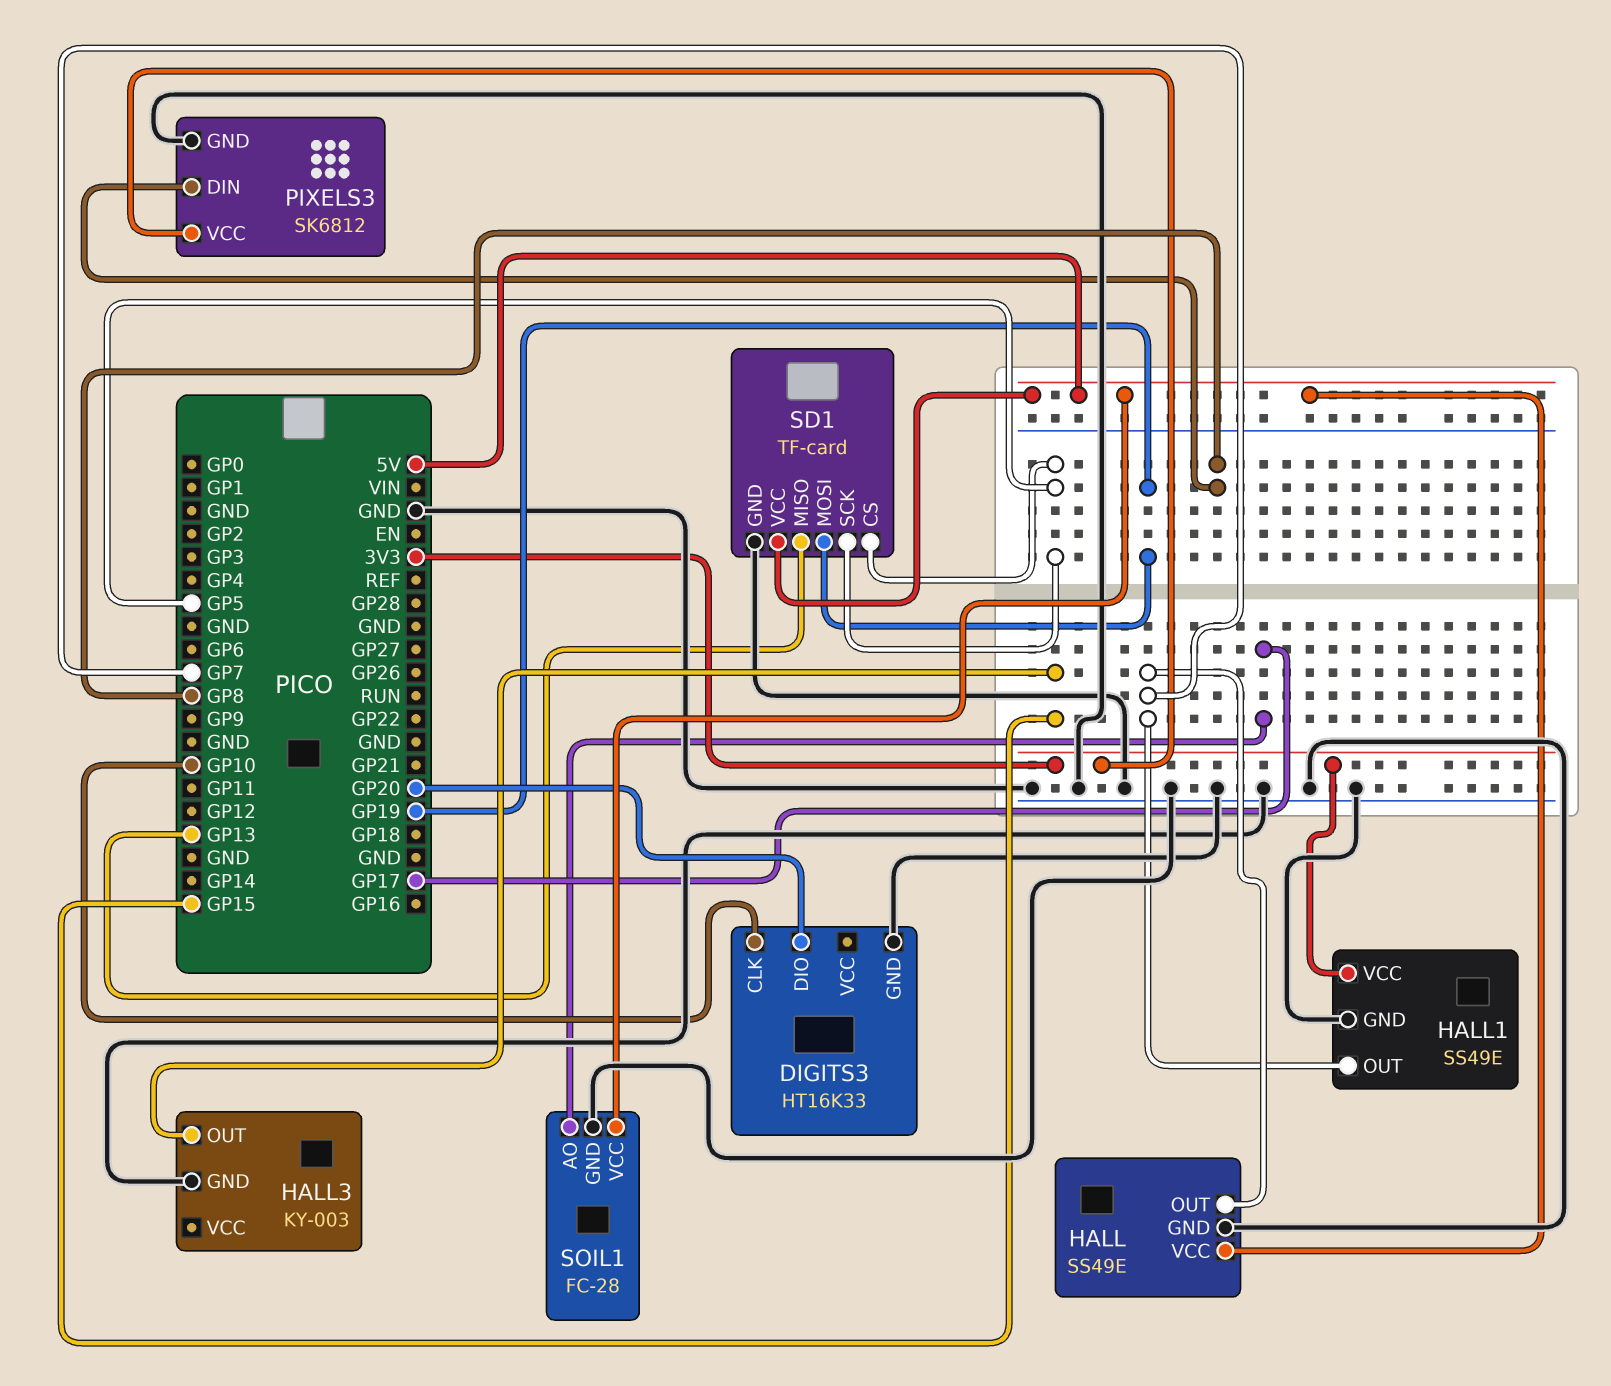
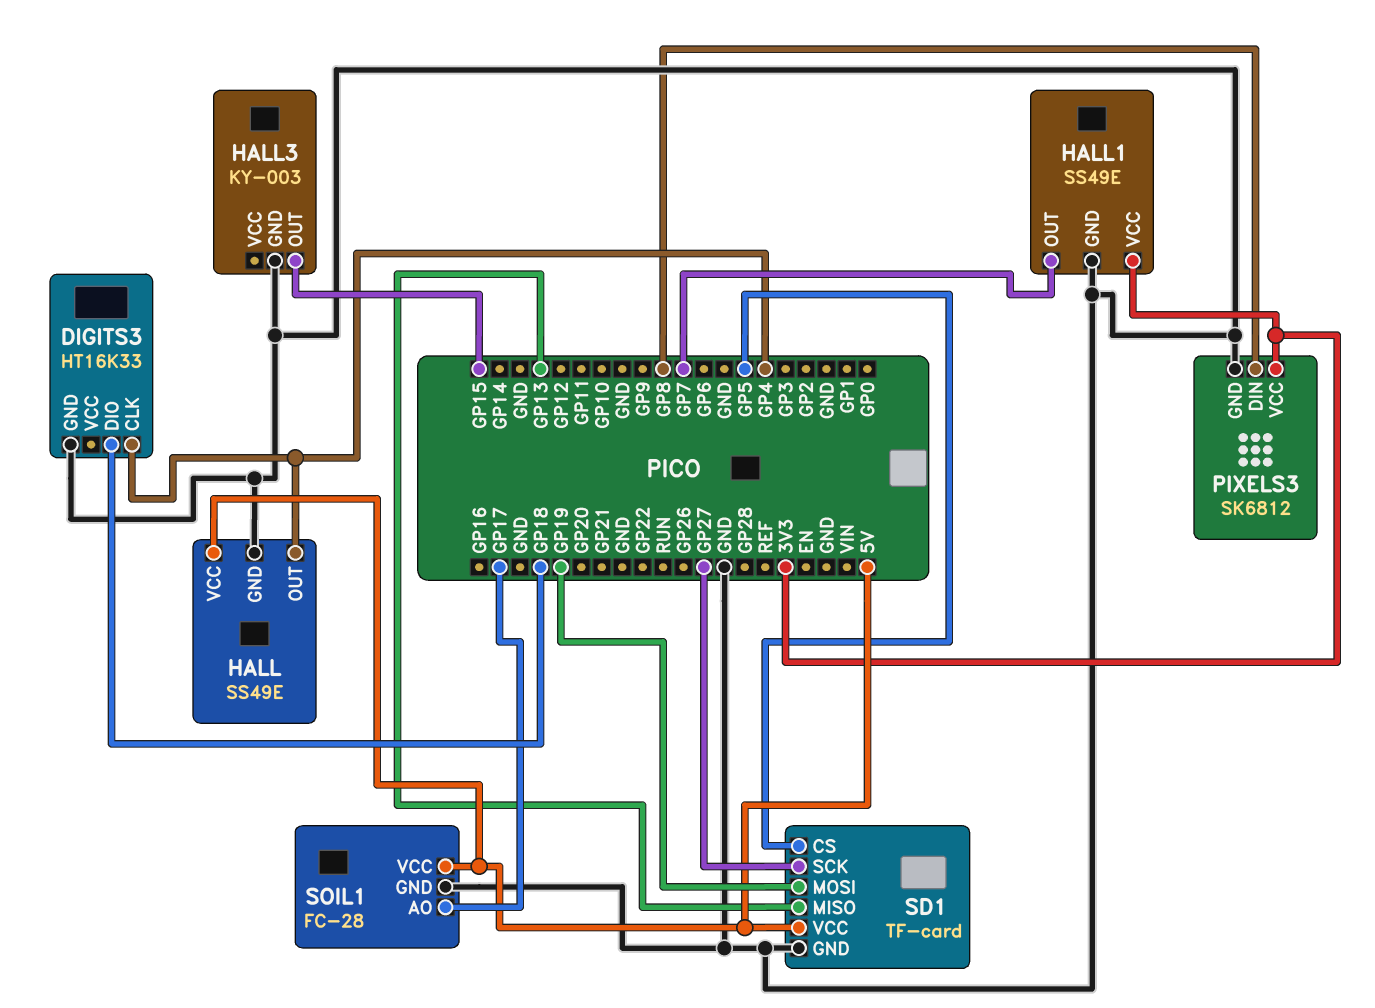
DIGITS3 pin CLK: GP10 -> GP4
DIGITS3 pin DIO: GP20 -> GP18
HALL pin OUT: GP7 -> GP4
SD1 pin SCK: GP5 -> GP27

